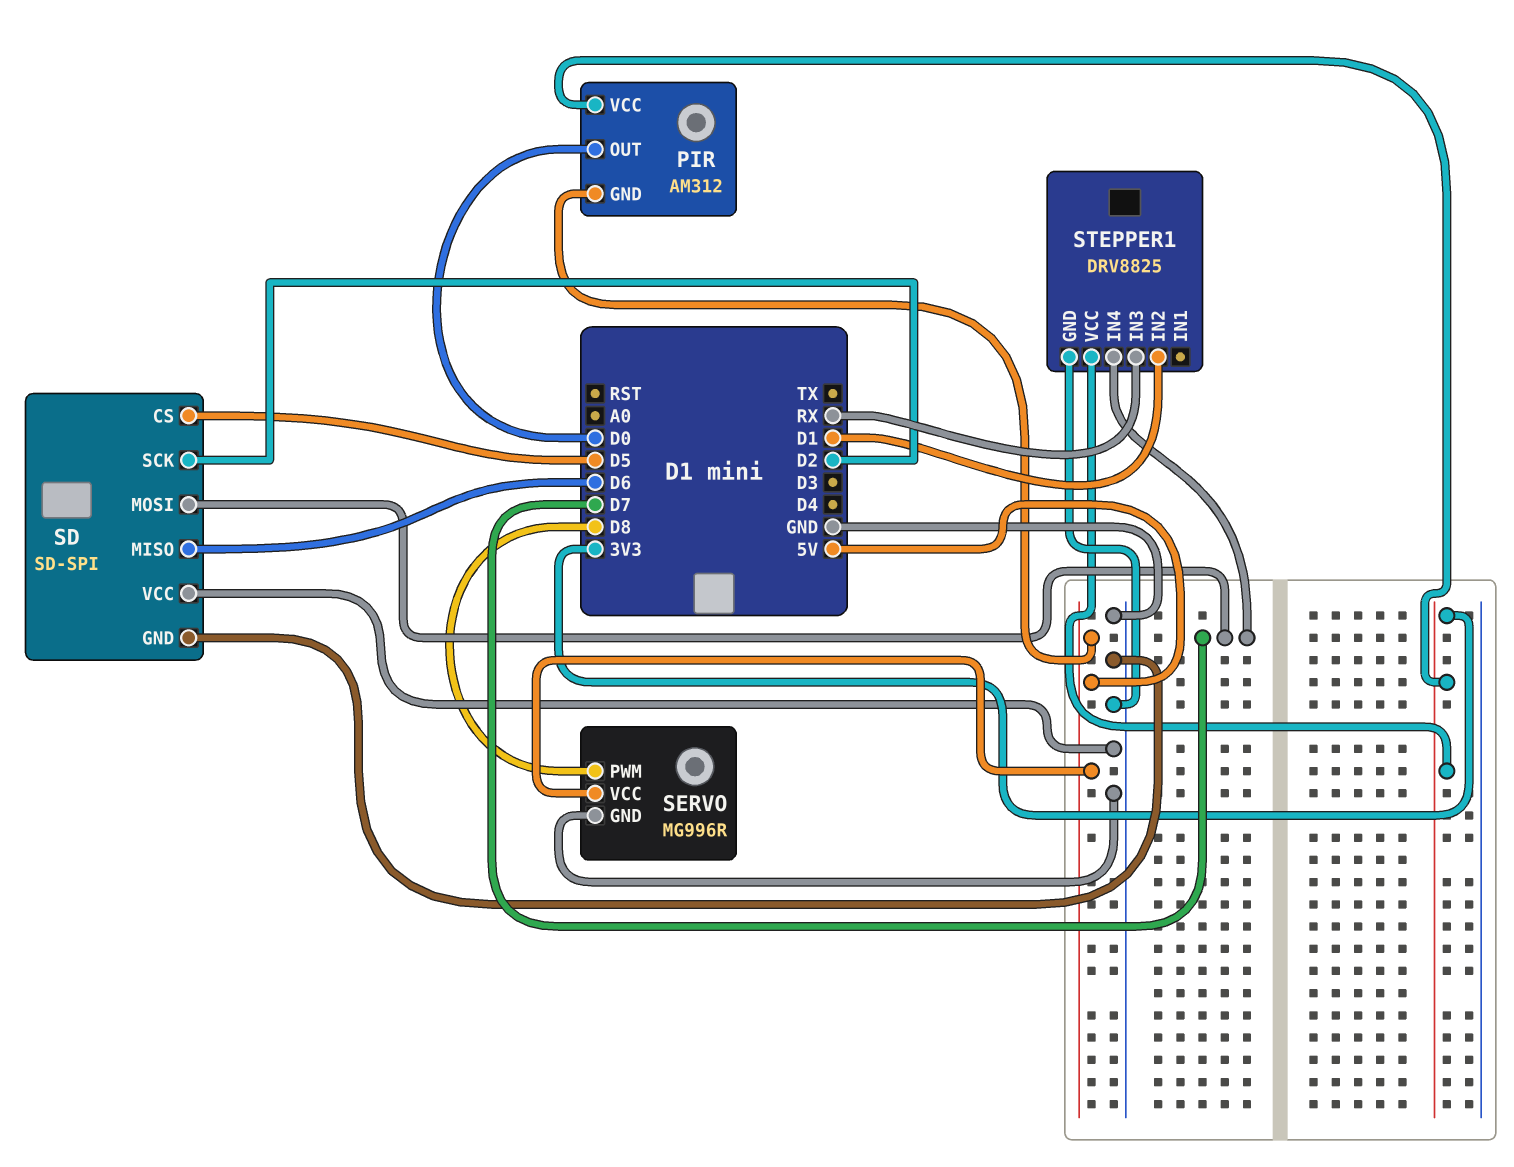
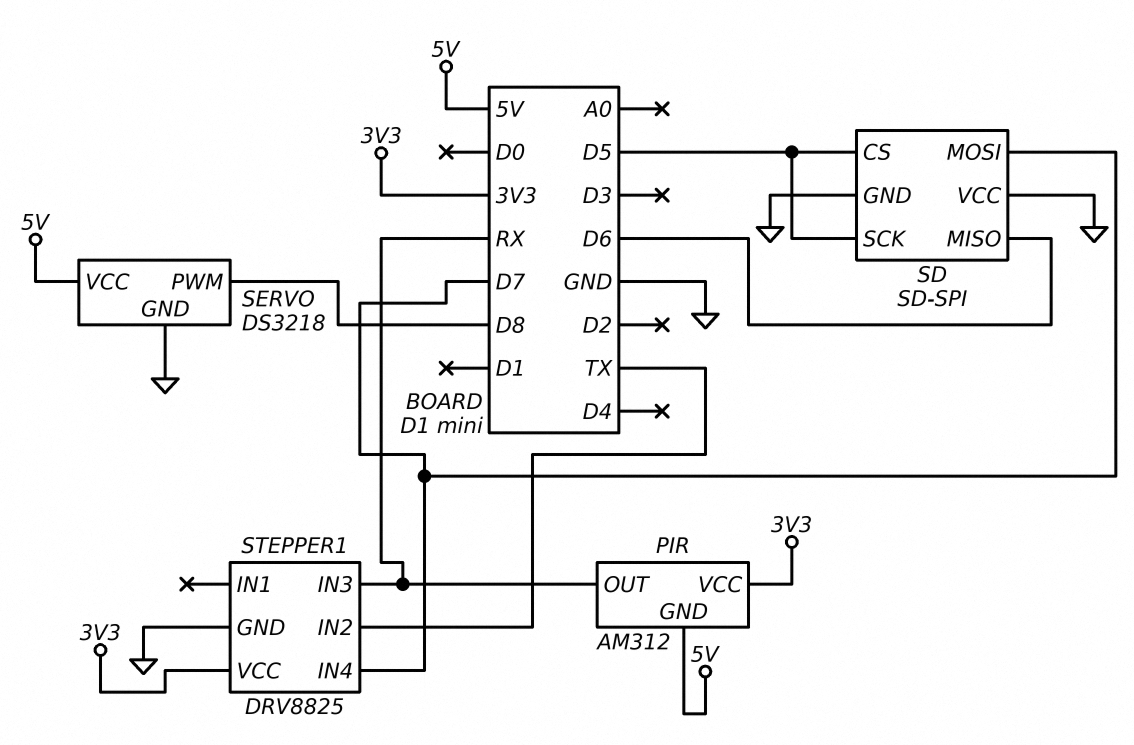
PIR pin OUT: D0 -> RX
SD pin SCK: D2 -> D5
SERVO: MG996R -> DS3218
STEPPER1 pin IN2: D1 -> TX

